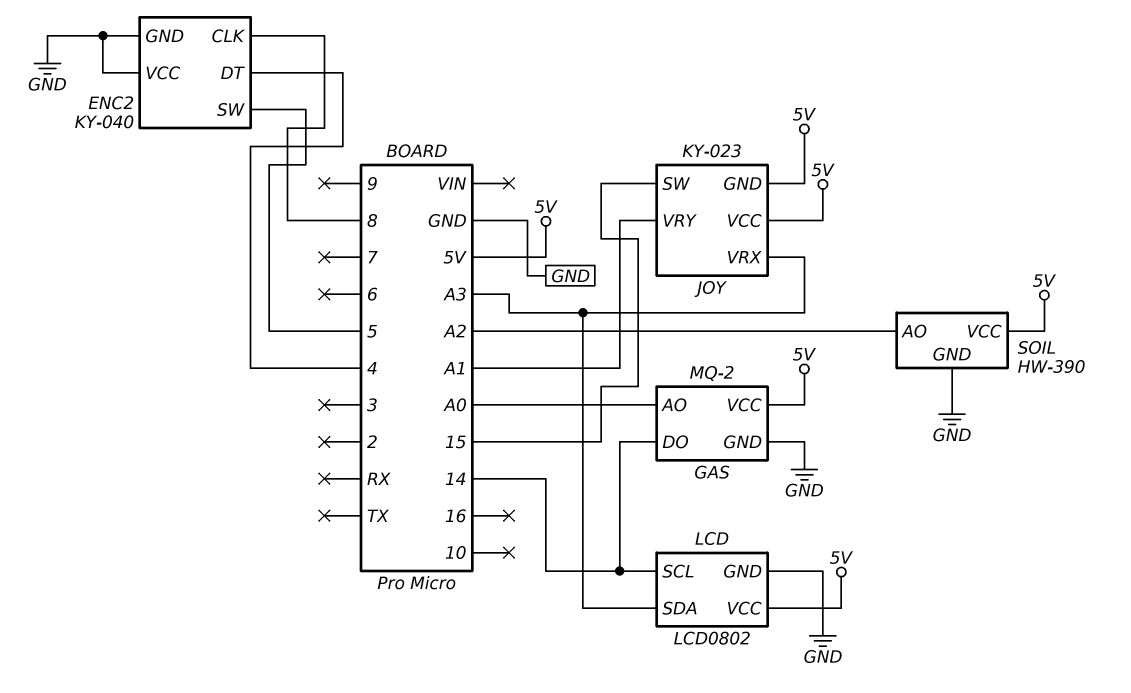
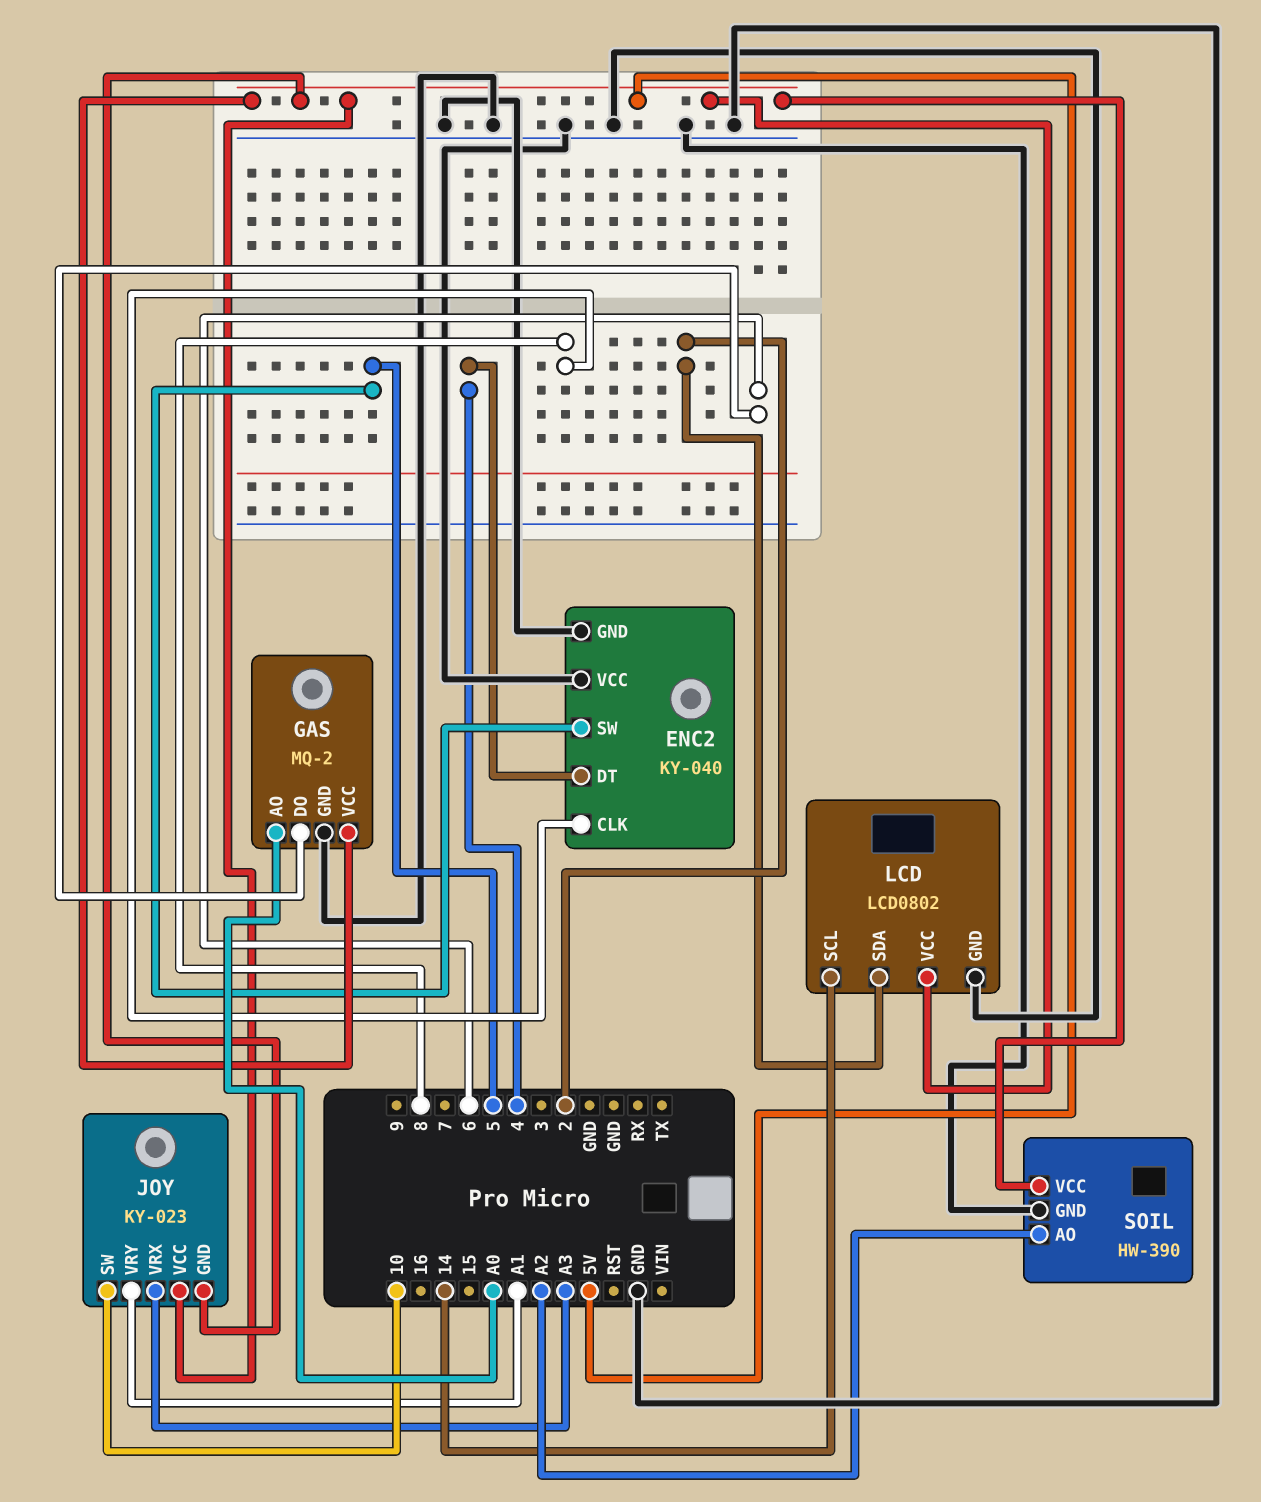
GAS pin DO: 14 -> 6
JOY pin SW: 15 -> 10
LCD pin SDA: A3 -> 2

